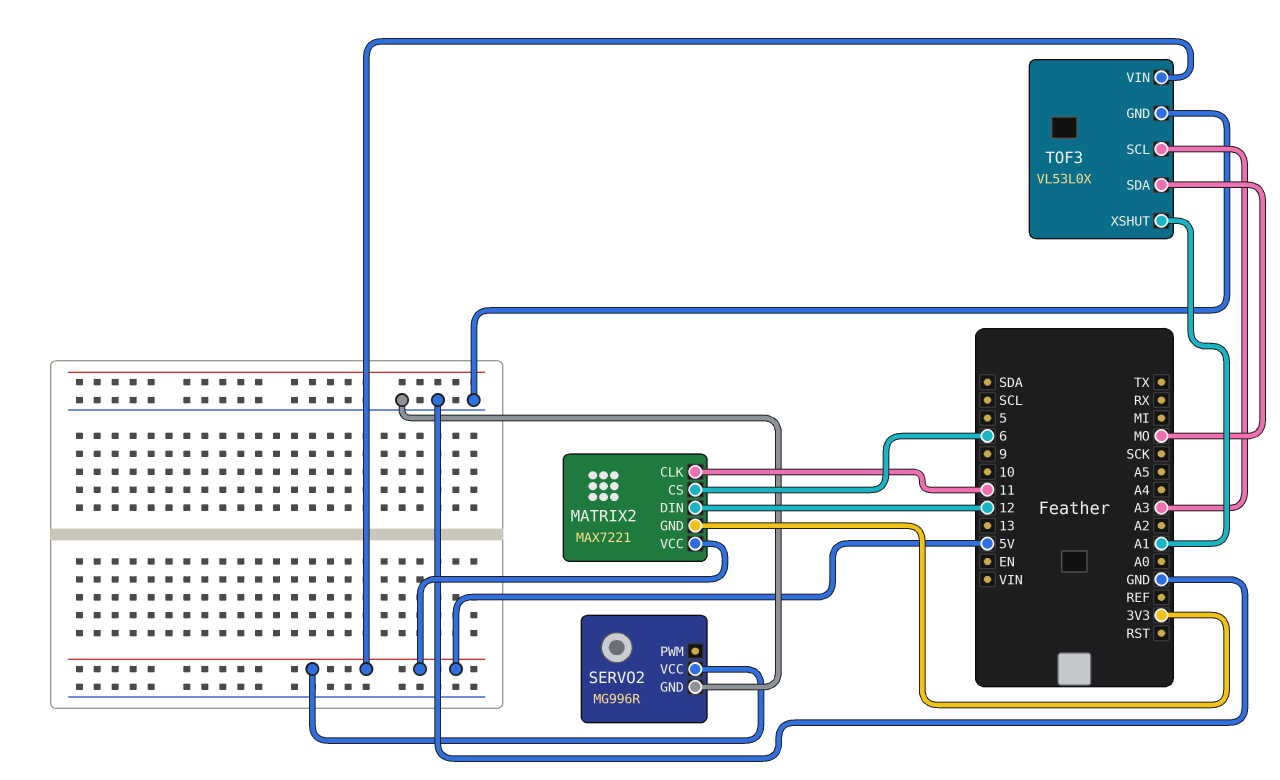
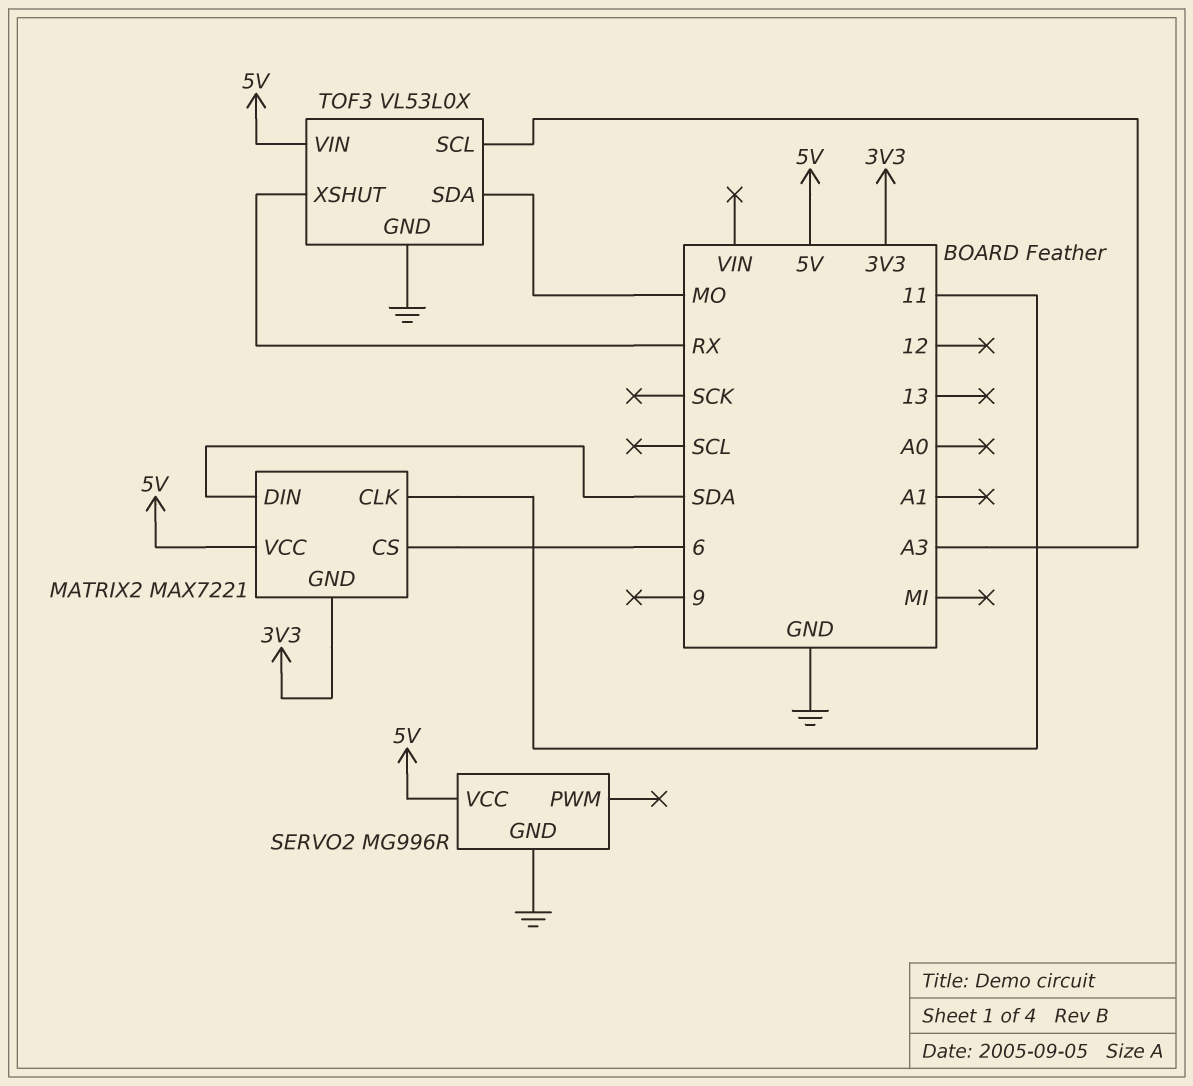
MATRIX2 pin DIN: 12 -> SDA
TOF3 pin XSHUT: A1 -> RX

